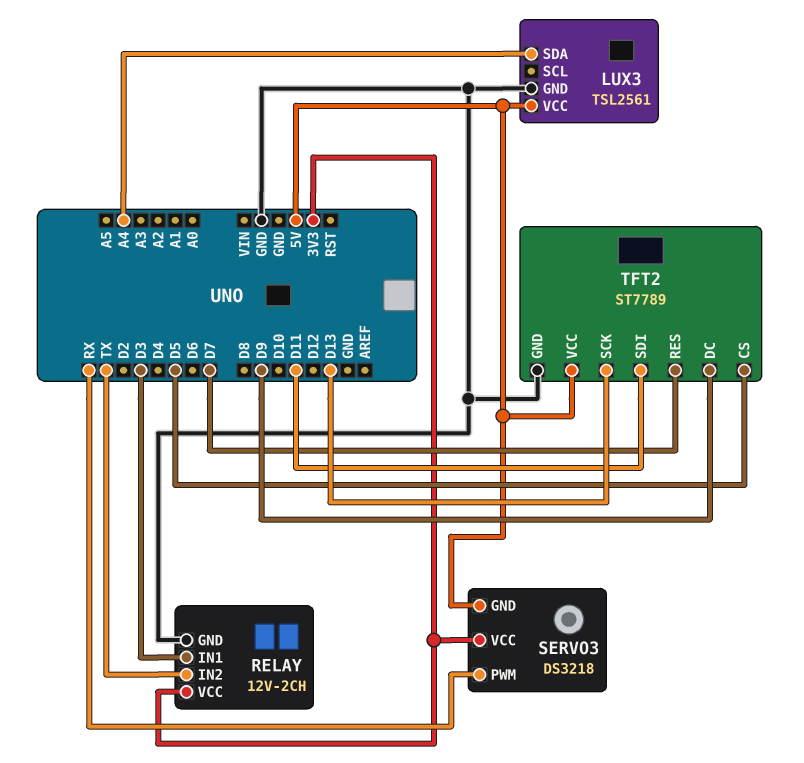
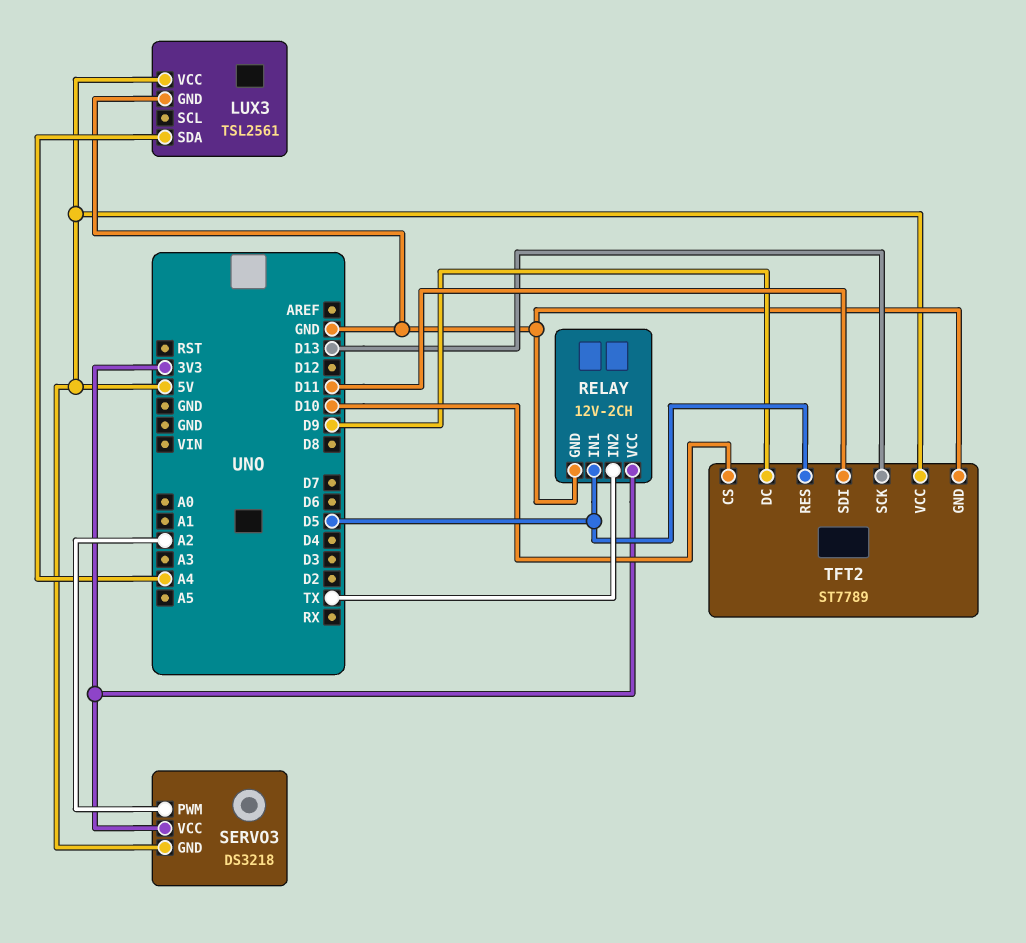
RELAY pin IN1: D3 -> D5
SERVO3 pin PWM: RX -> A2
TFT2 pin CS: D5 -> D10
TFT2 pin RES: D7 -> D5

